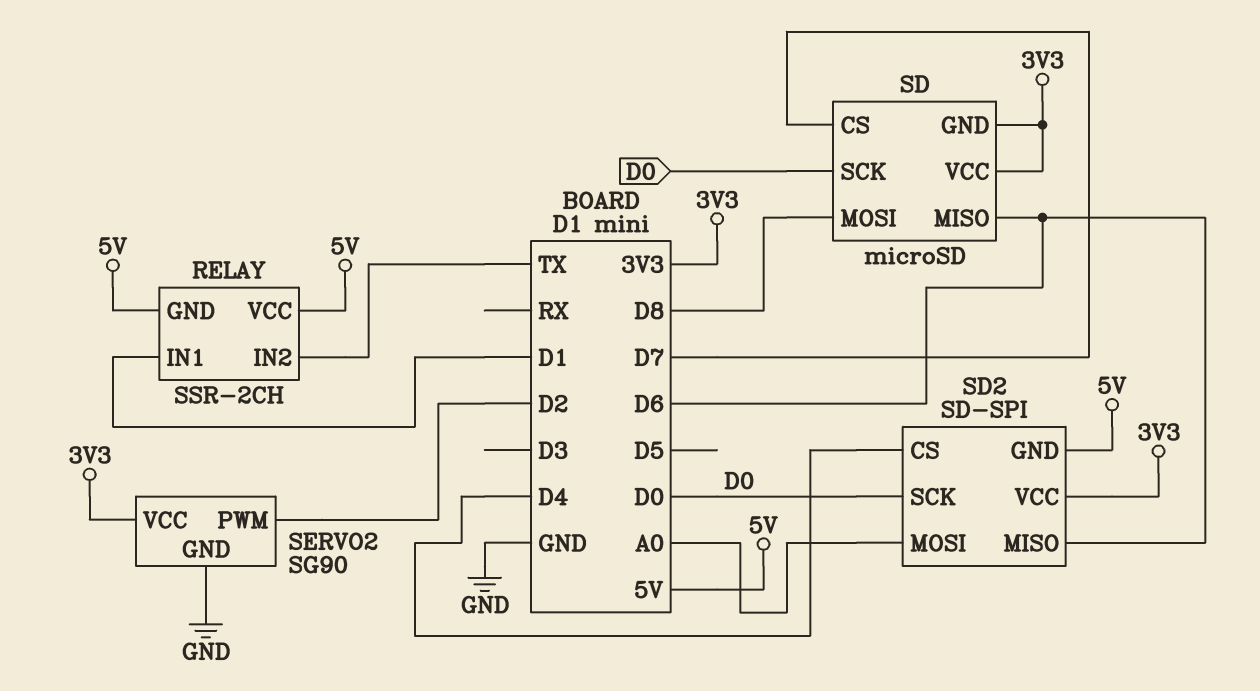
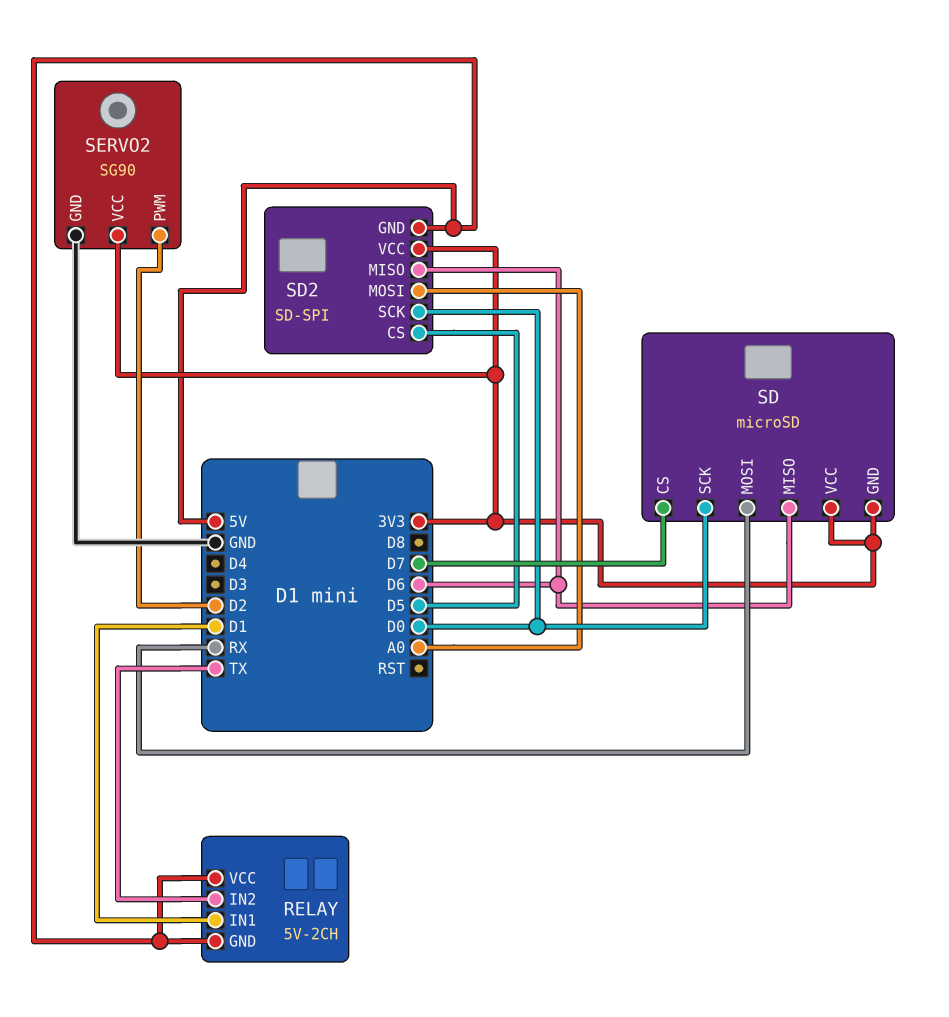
RELAY: SSR-2CH -> 5V-2CH
SD pin MOSI: D8 -> RX
SD2 pin CS: D4 -> D5

